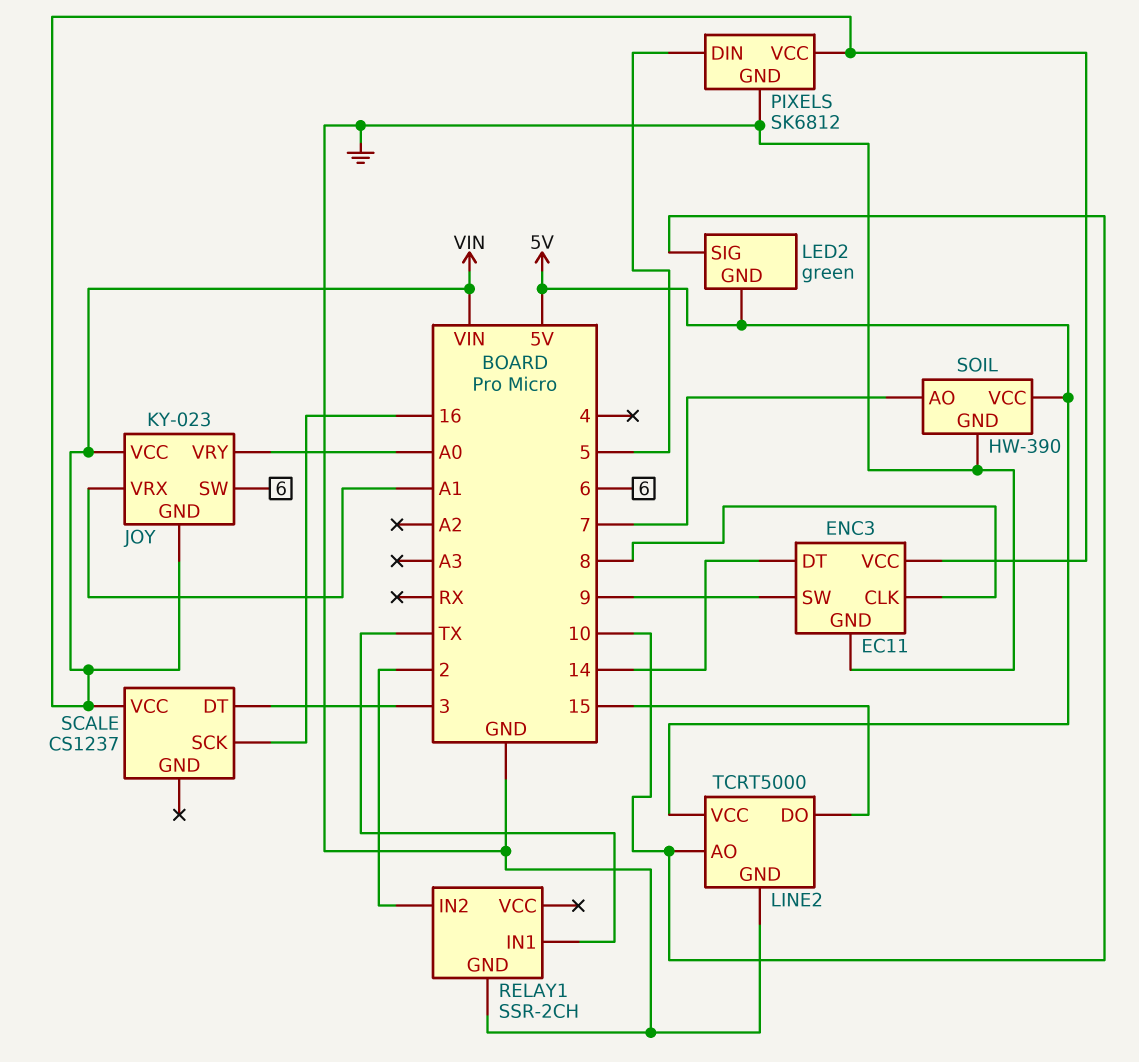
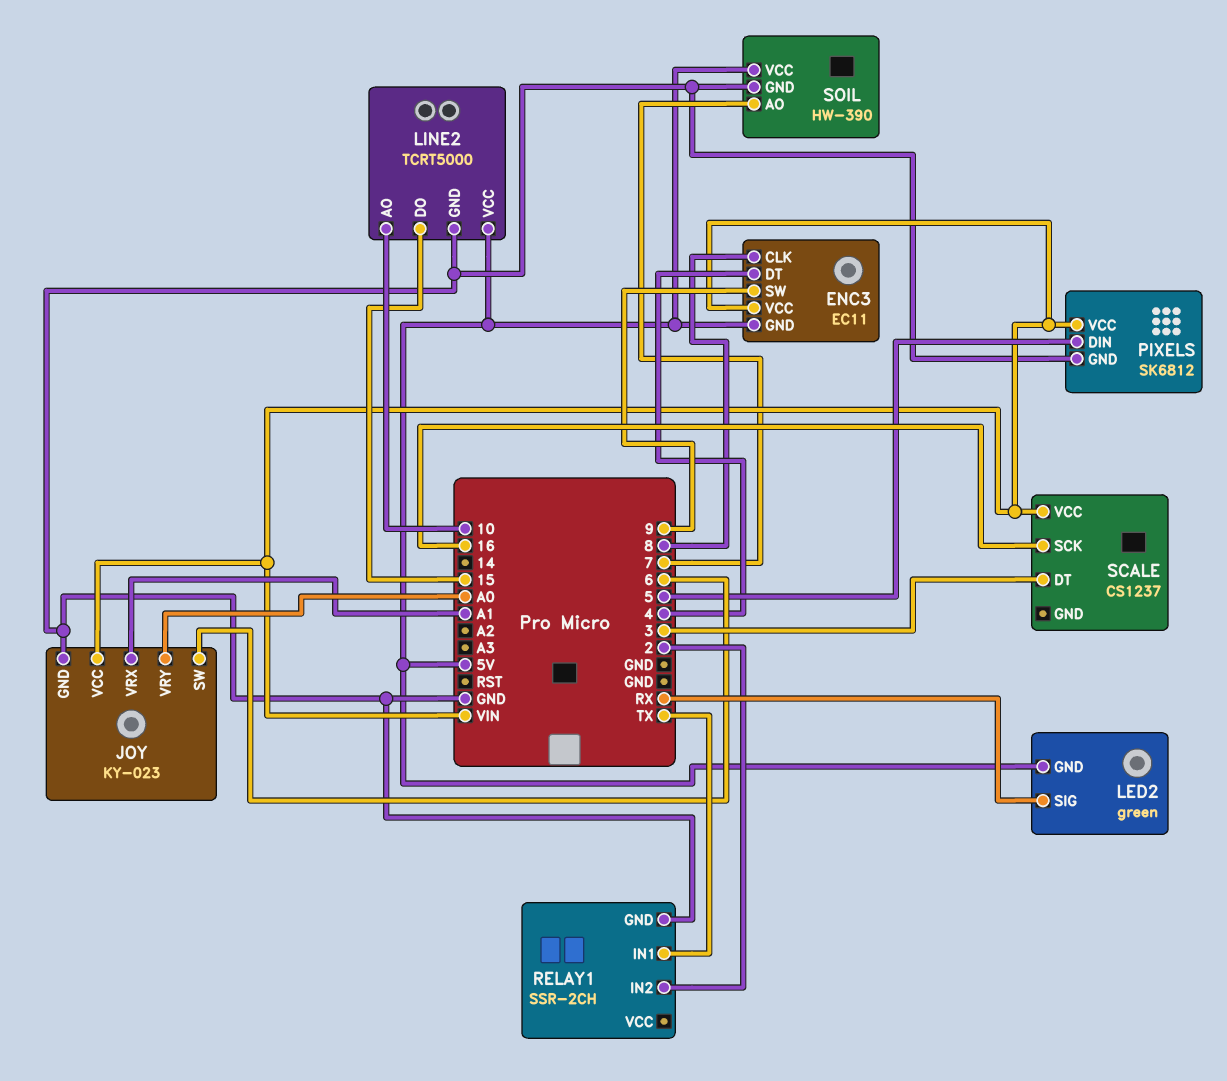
ENC3 pin DT: 14 -> 4
ENC3 pin GND: GND -> 5V
JOY pin GND: VIN -> GND
LED2 pin SIG: 10 -> RX

